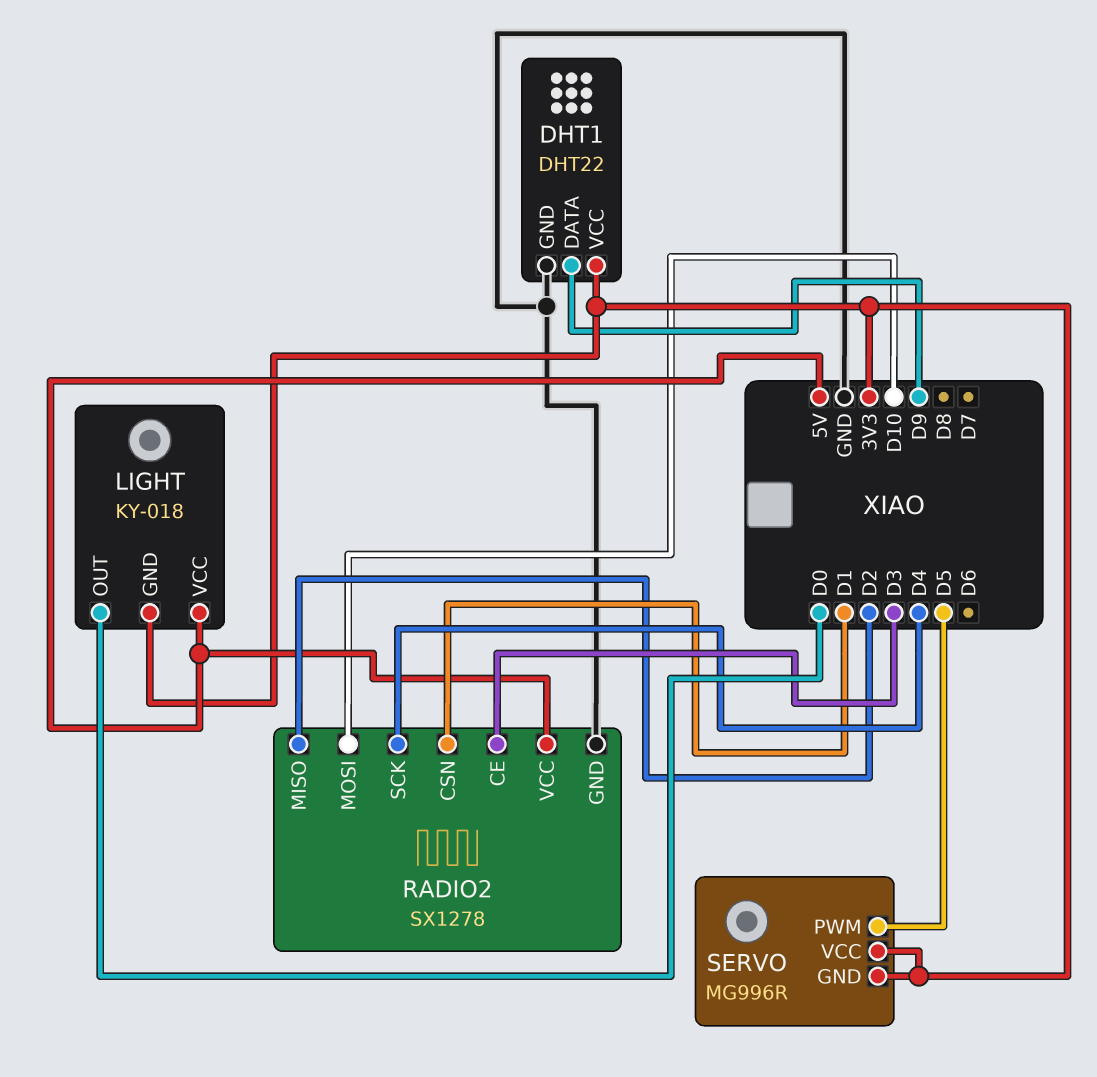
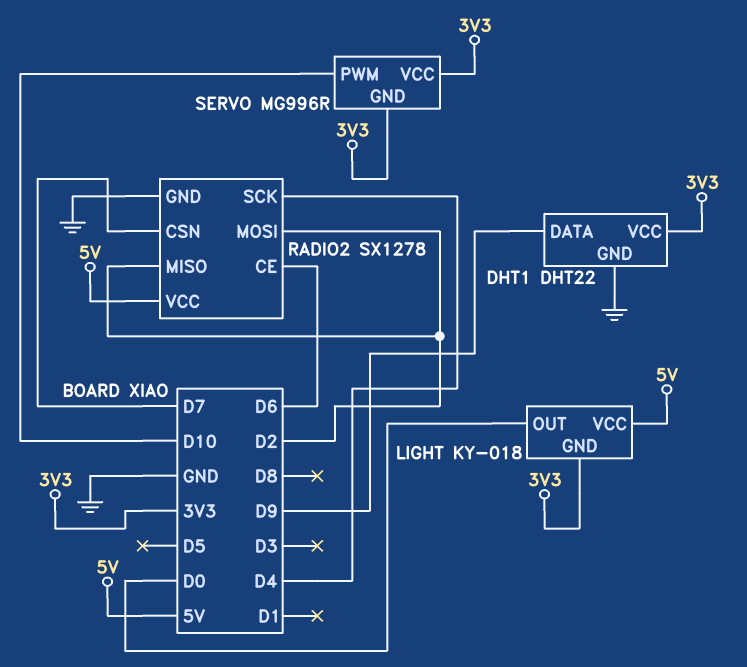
RADIO2 pin CE: D3 -> D6
RADIO2 pin CSN: D1 -> D7
RADIO2 pin MOSI: D10 -> D2
SERVO pin PWM: D5 -> D10

